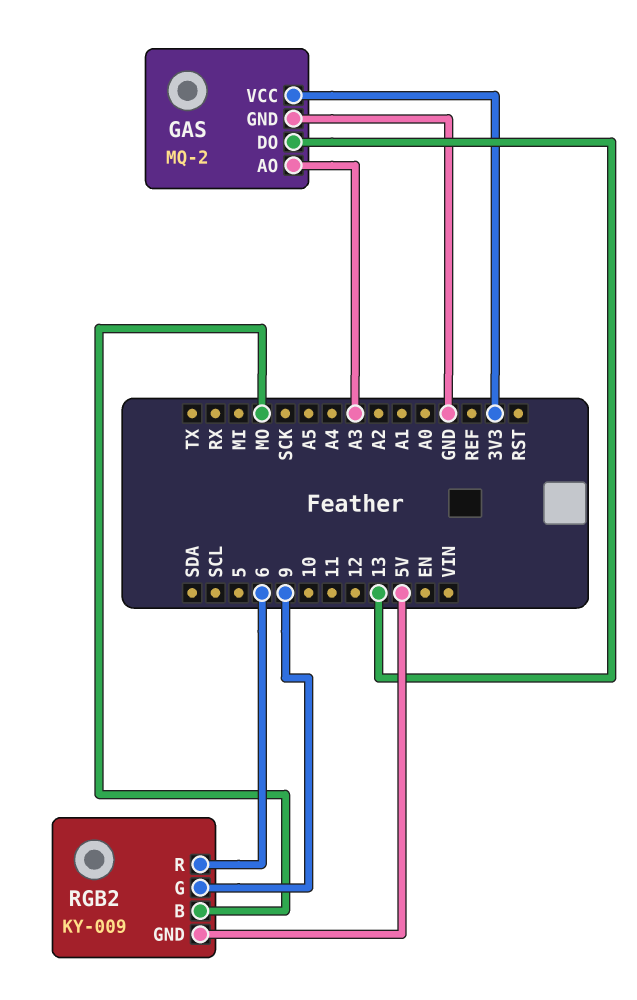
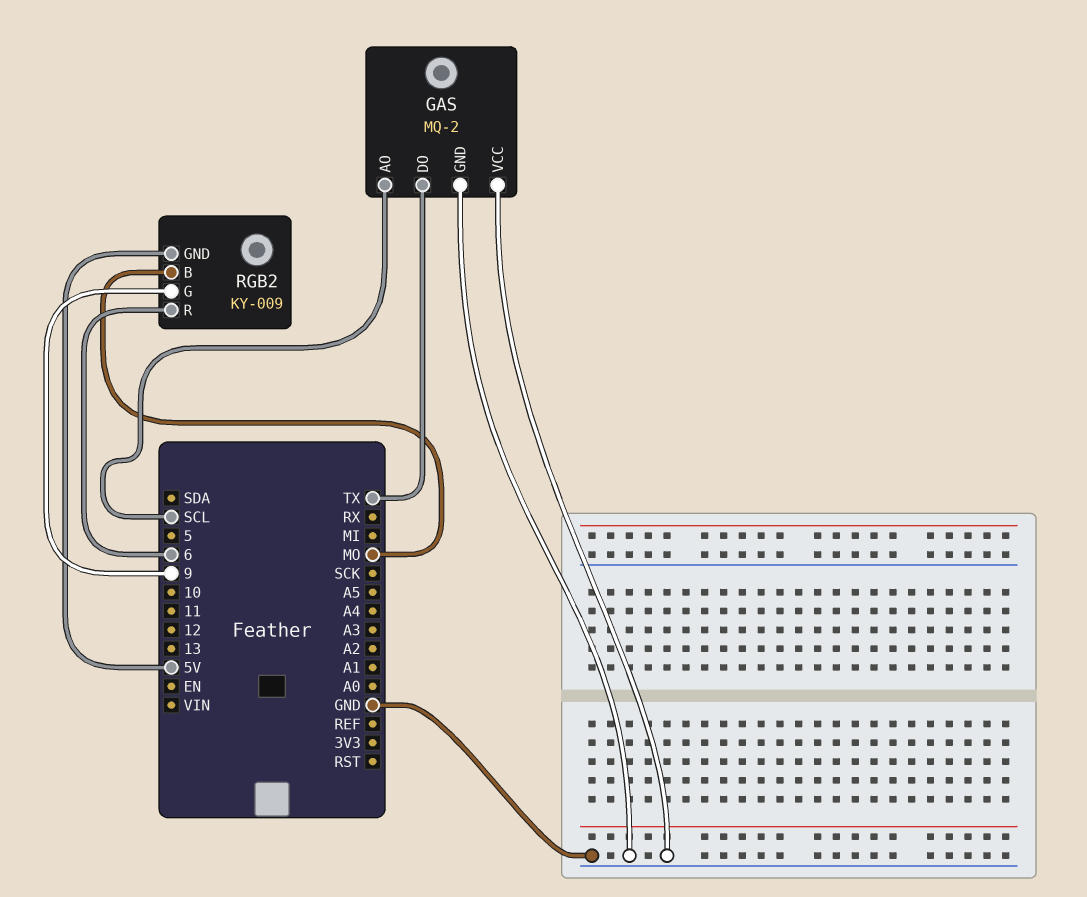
GAS pin AO: A3 -> SCL
GAS pin DO: 13 -> TX
GAS pin VCC: 3V3 -> GND

